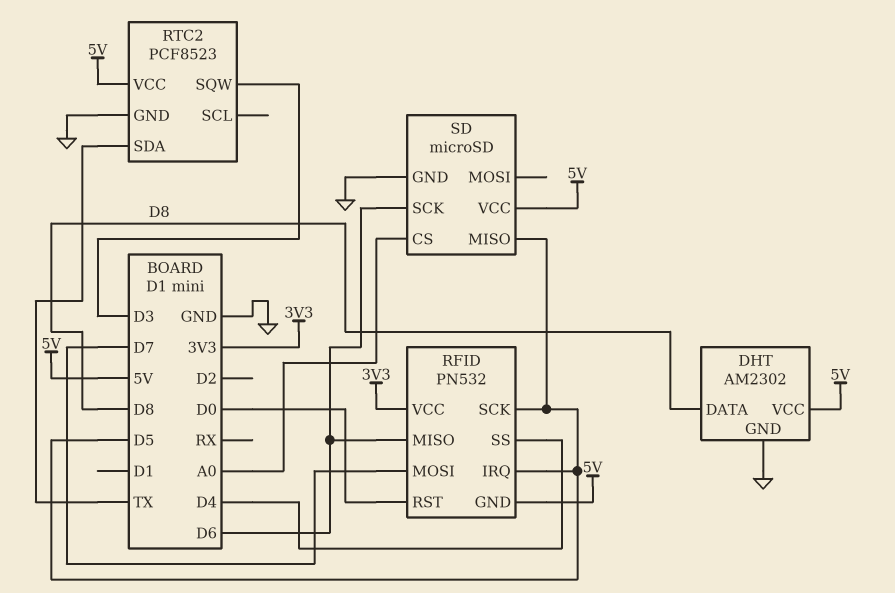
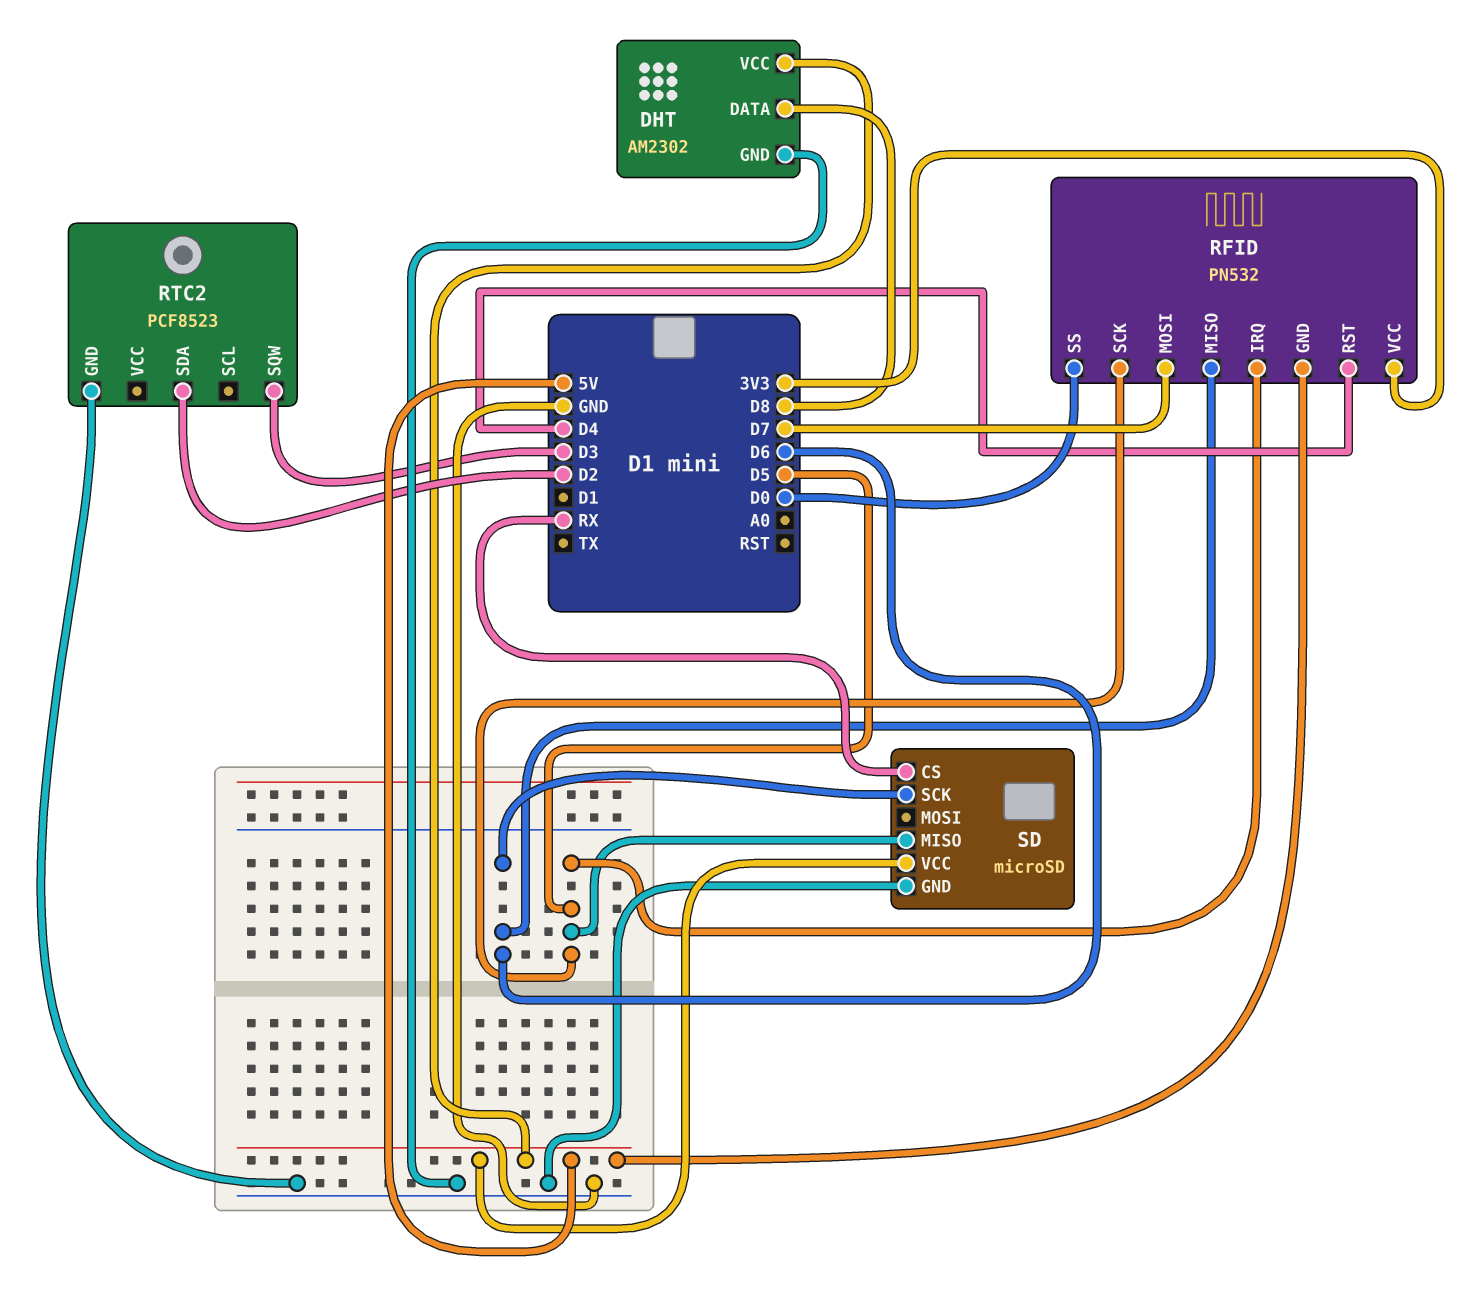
RFID pin RST: D0 -> D4
RFID pin SS: D4 -> D0
RTC2 pin SDA: TX -> D2
RTC2 pin VCC: 5V -> none
SD pin CS: A0 -> RX

